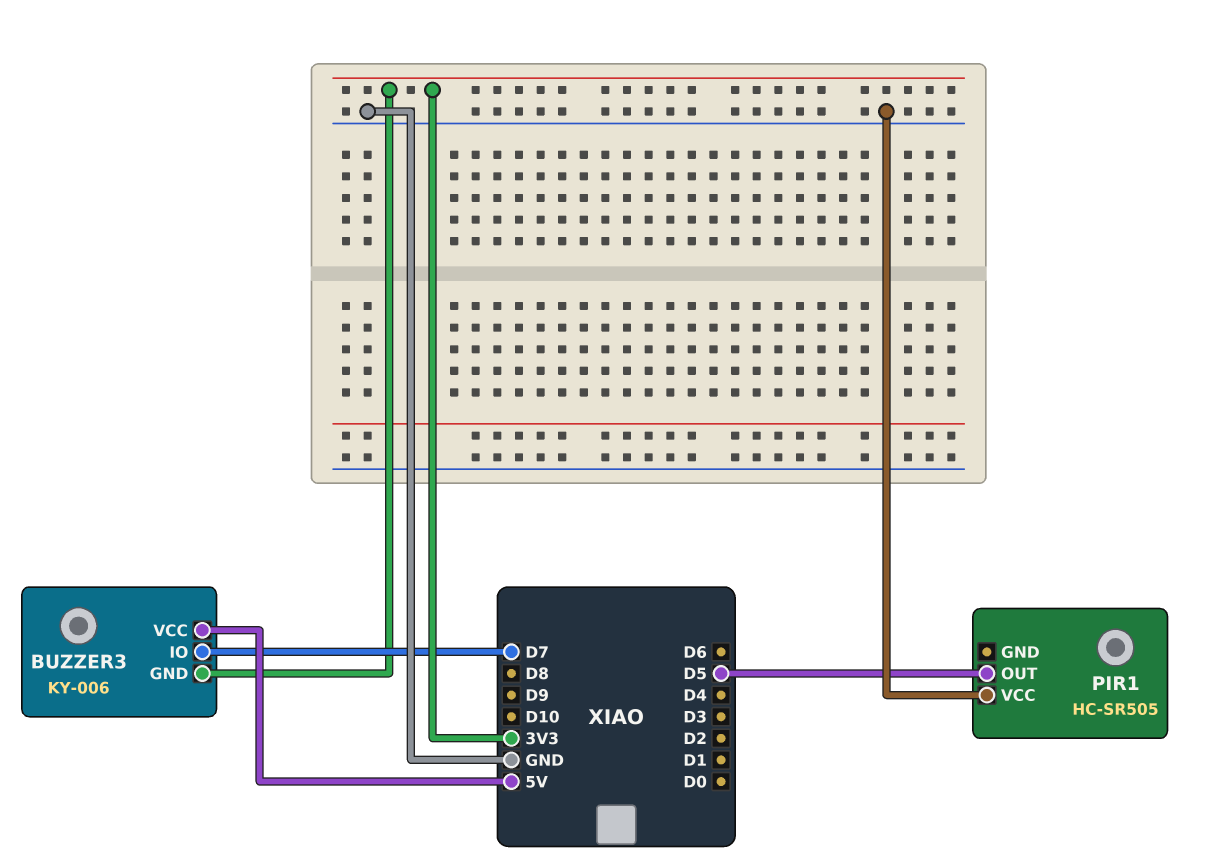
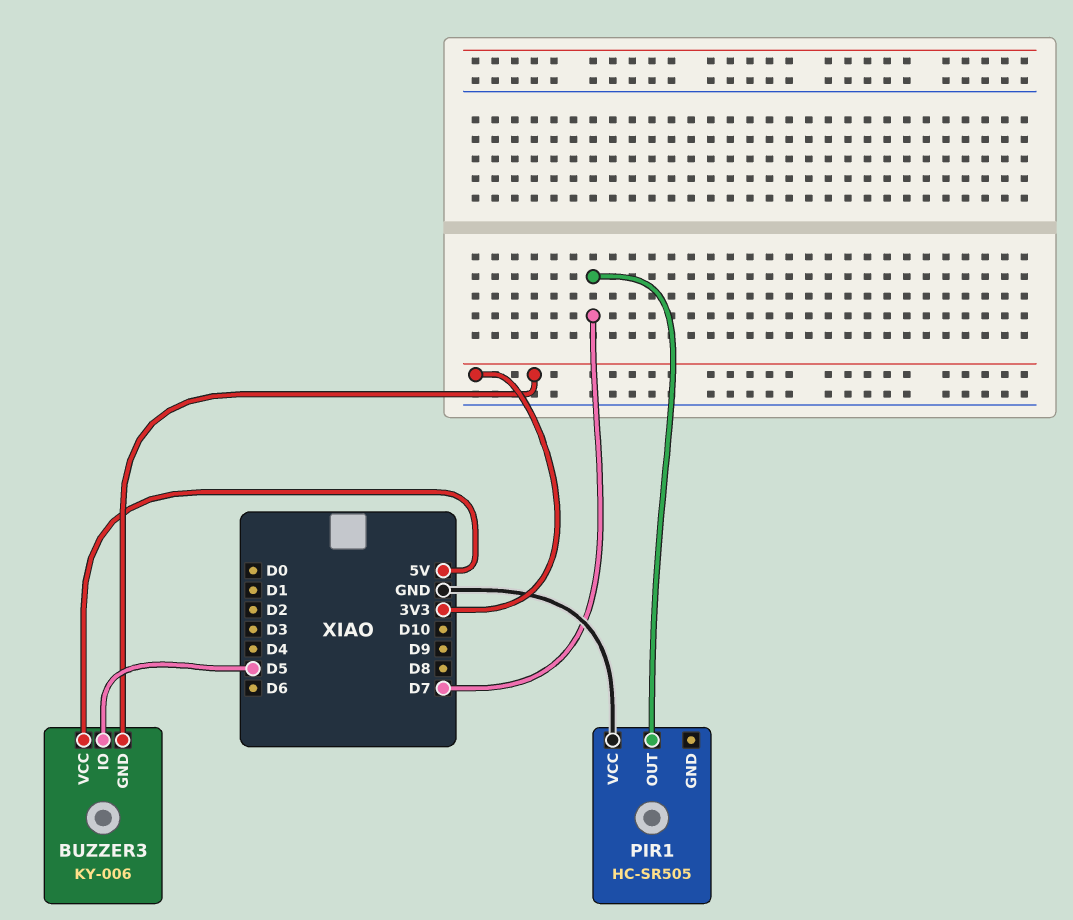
BUZZER3 pin IO: D7 -> D5
PIR1 pin OUT: D5 -> D7

